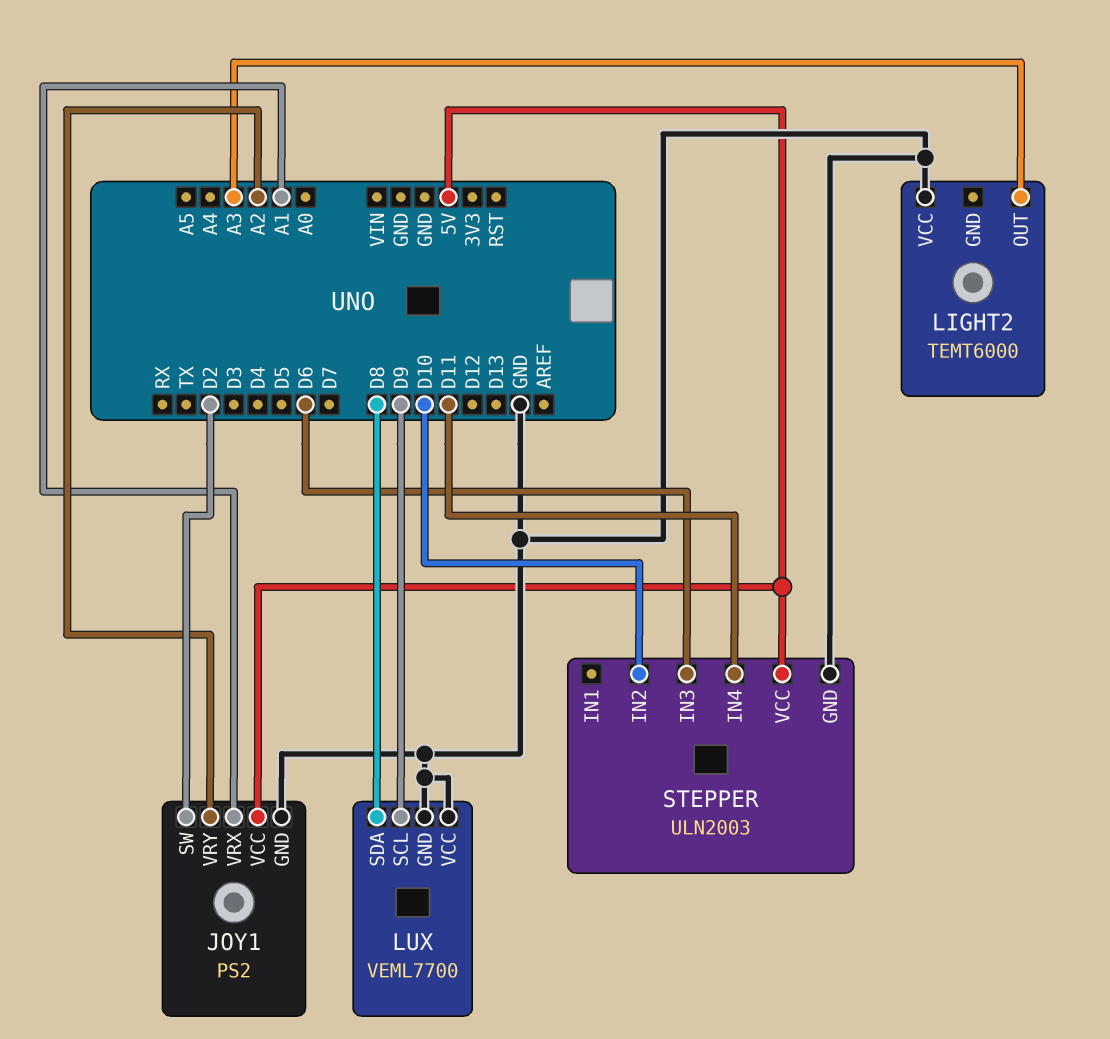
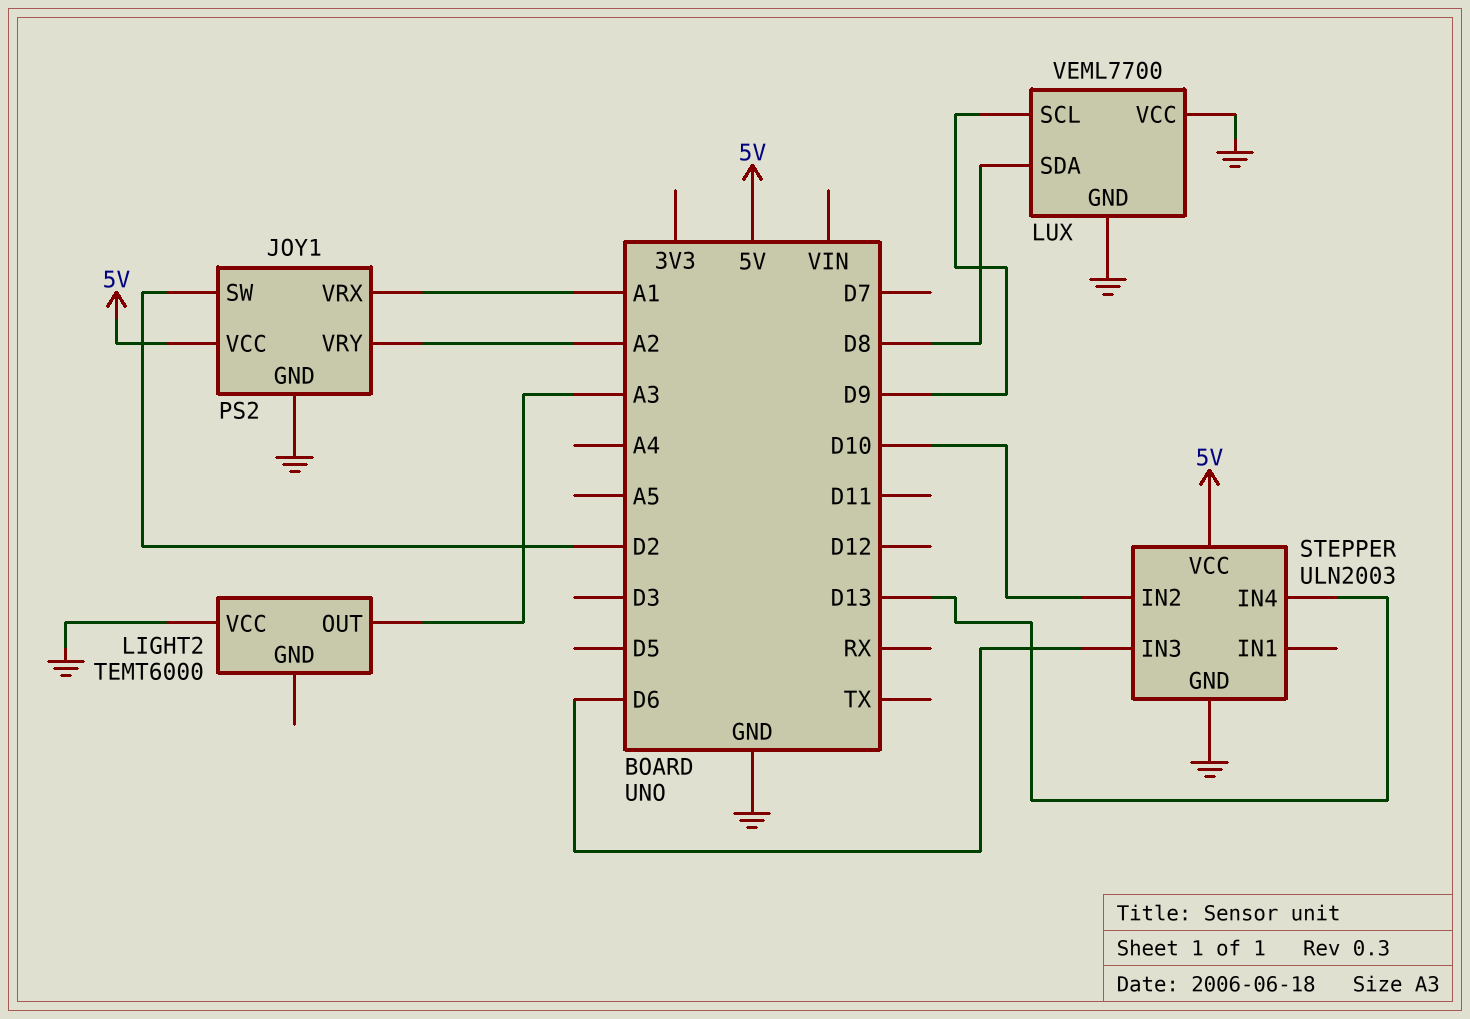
STEPPER pin IN4: D11 -> D13

